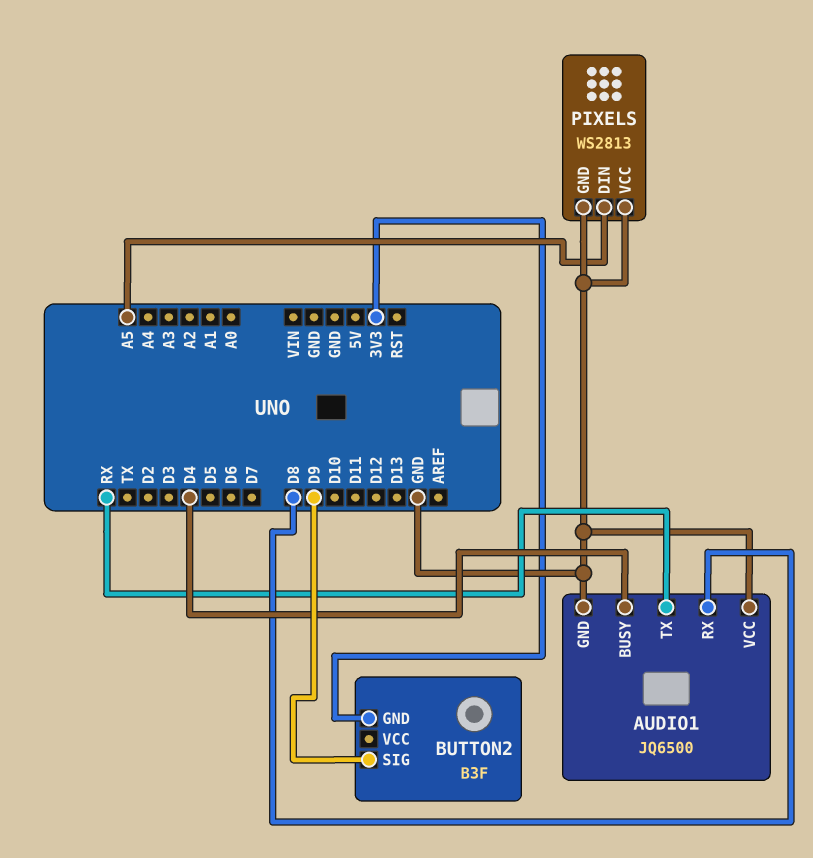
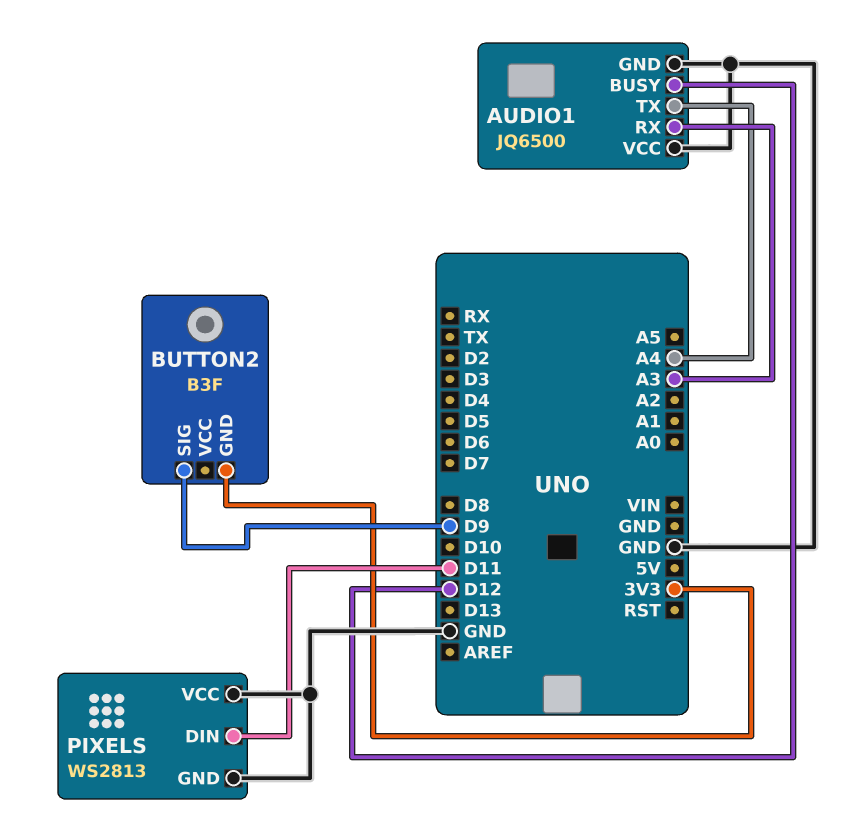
AUDIO1 pin BUSY: D4 -> D12
AUDIO1 pin RX: D8 -> A3
AUDIO1 pin TX: RX -> A4
PIXELS pin DIN: A5 -> D11

